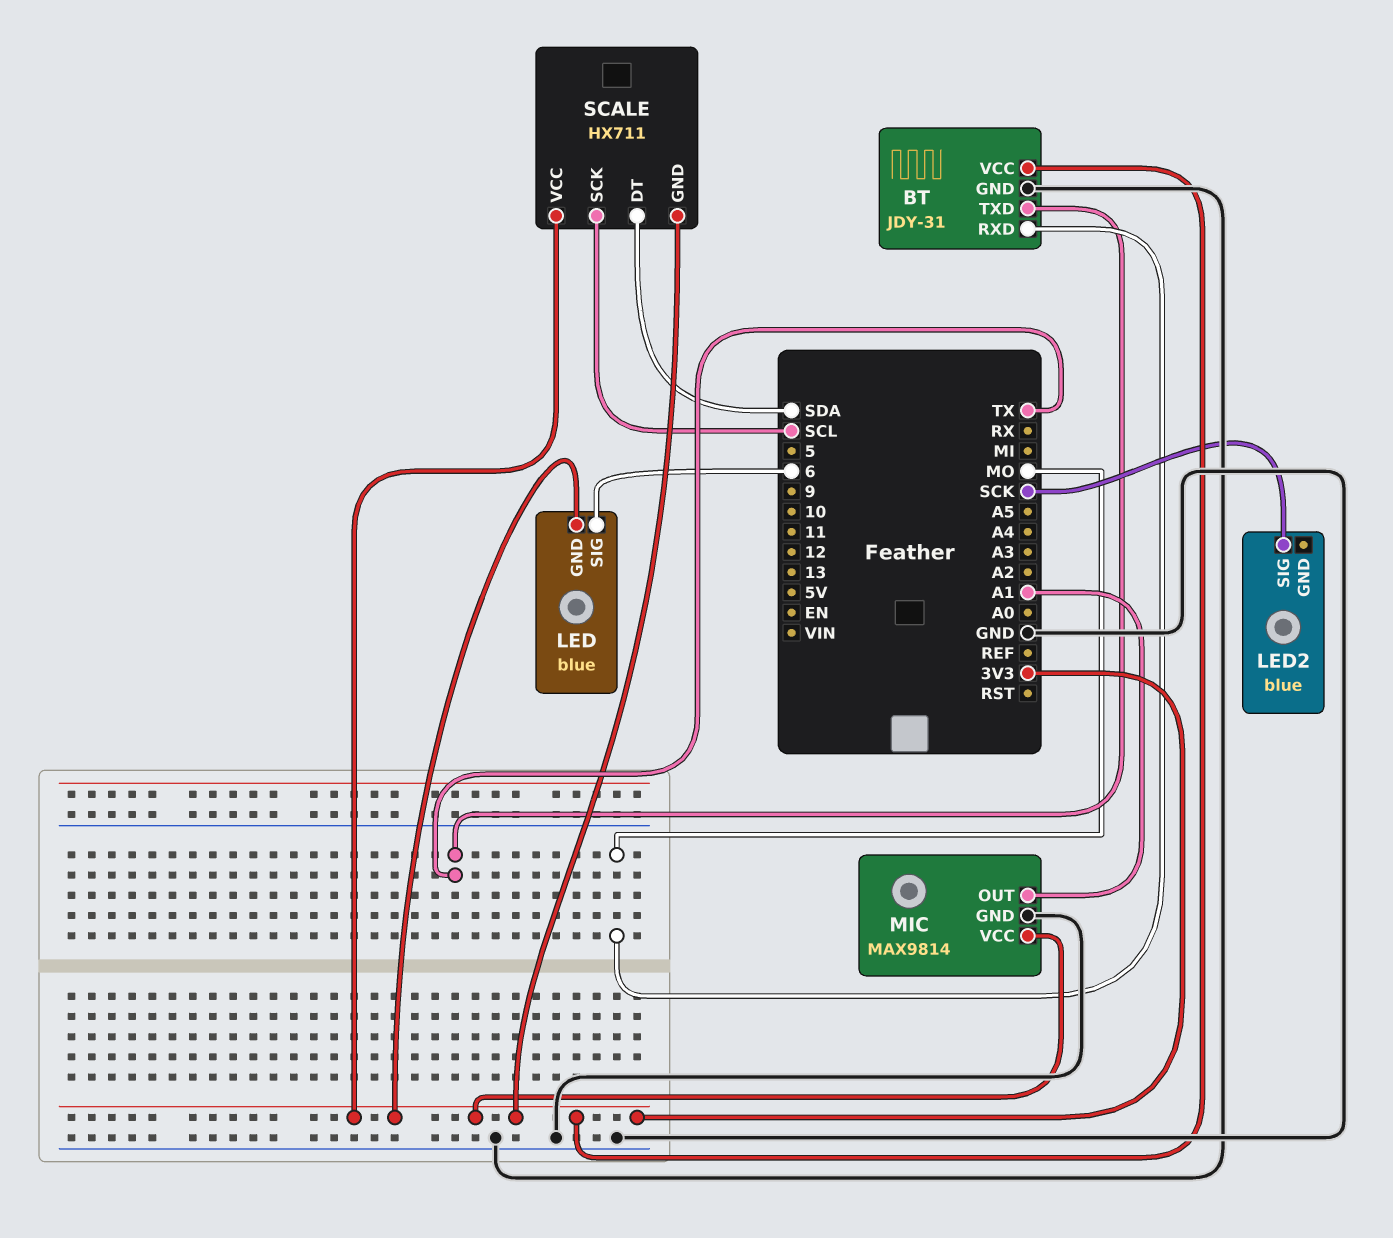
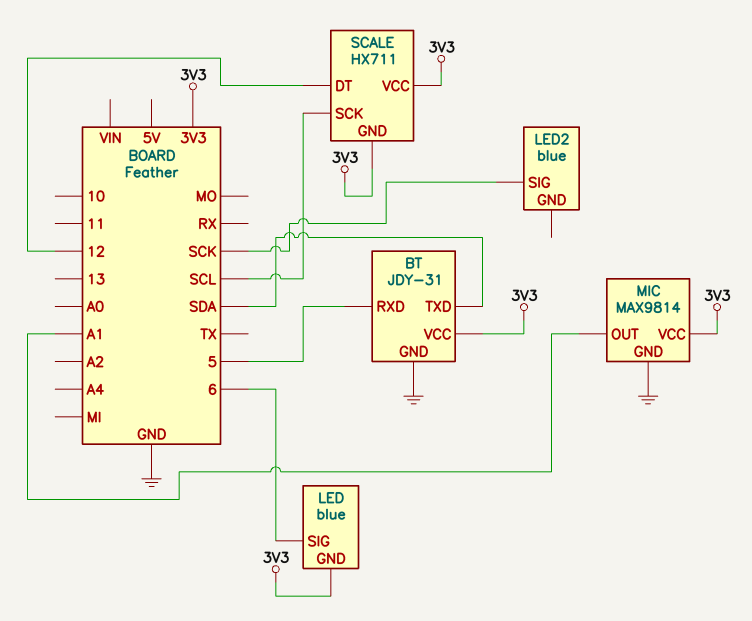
BT pin RXD: MO -> 5
BT pin TXD: TX -> SDA
SCALE pin DT: SDA -> 12

